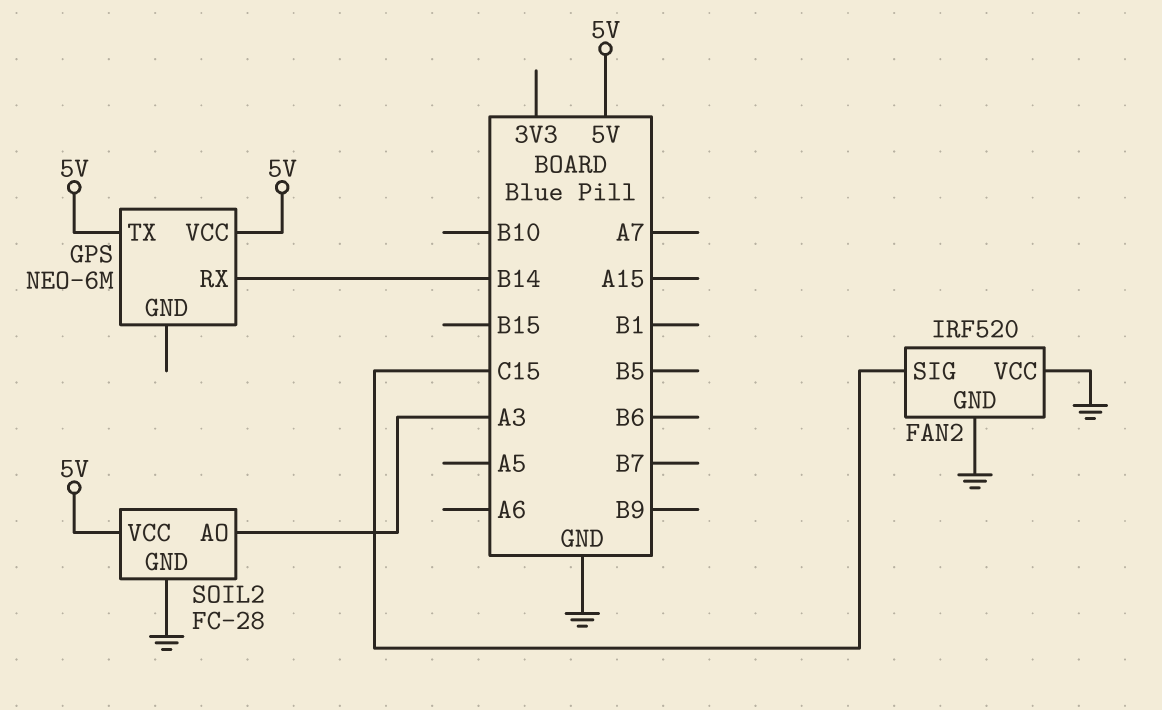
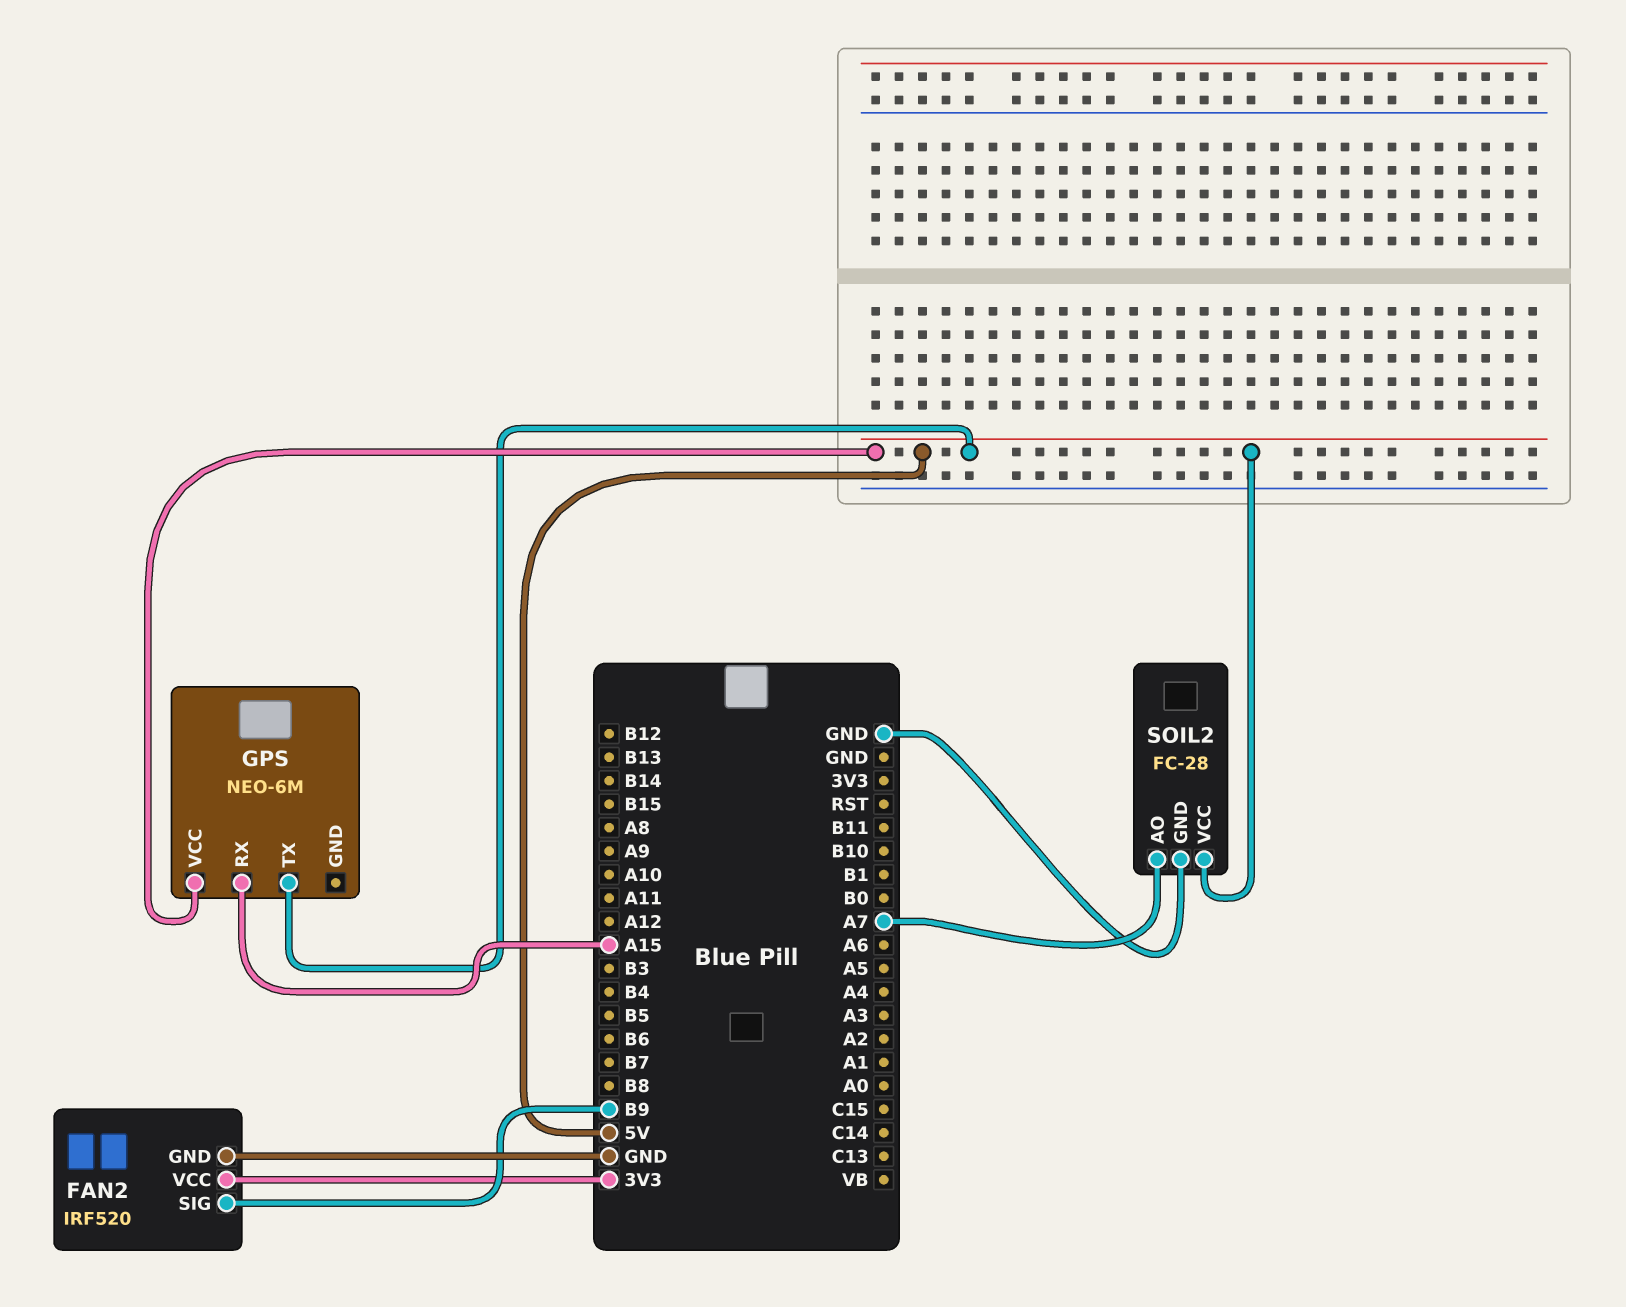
FAN2 pin SIG: C15 -> B9
FAN2 pin VCC: GND -> 3V3
GPS pin RX: B14 -> A15
SOIL2 pin AO: A3 -> A7

